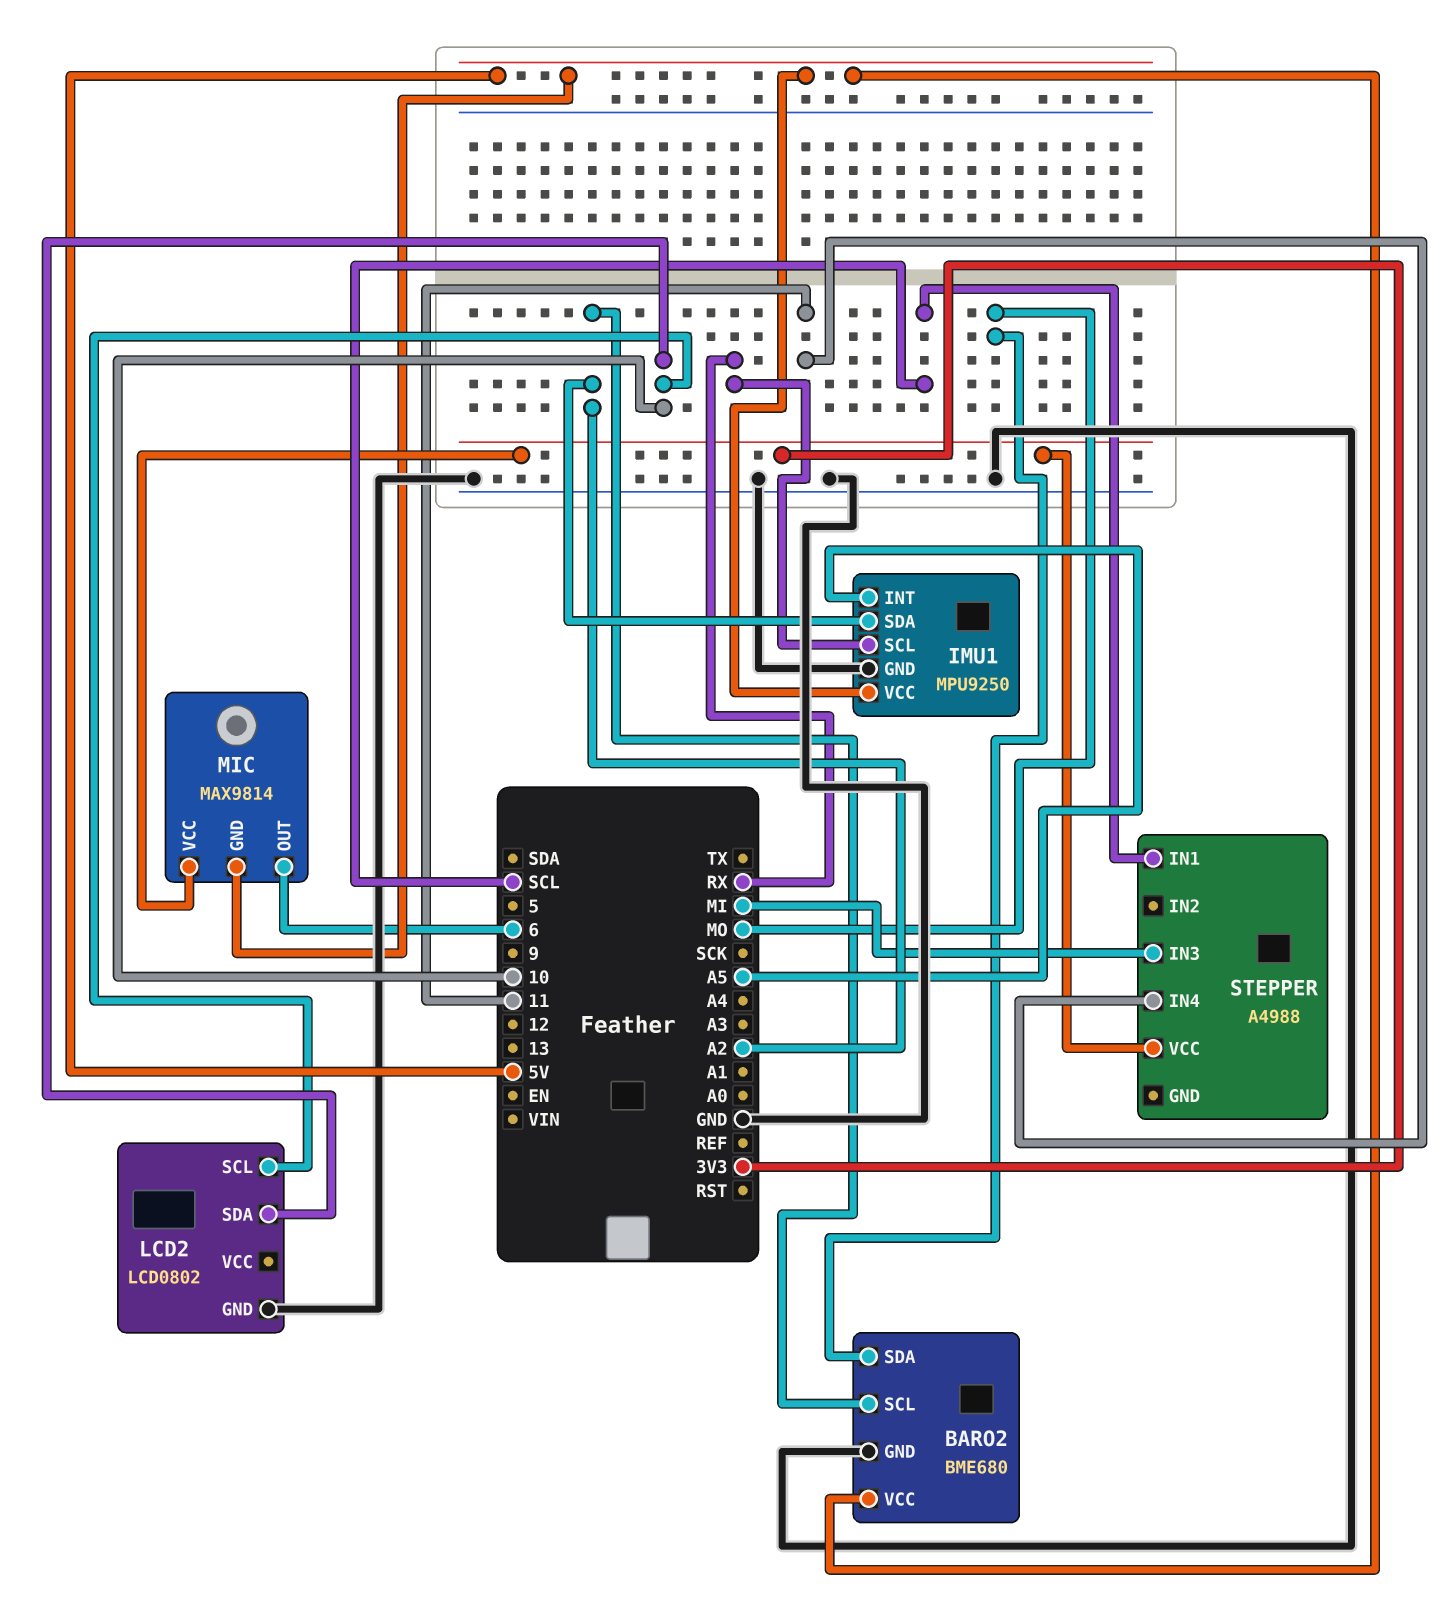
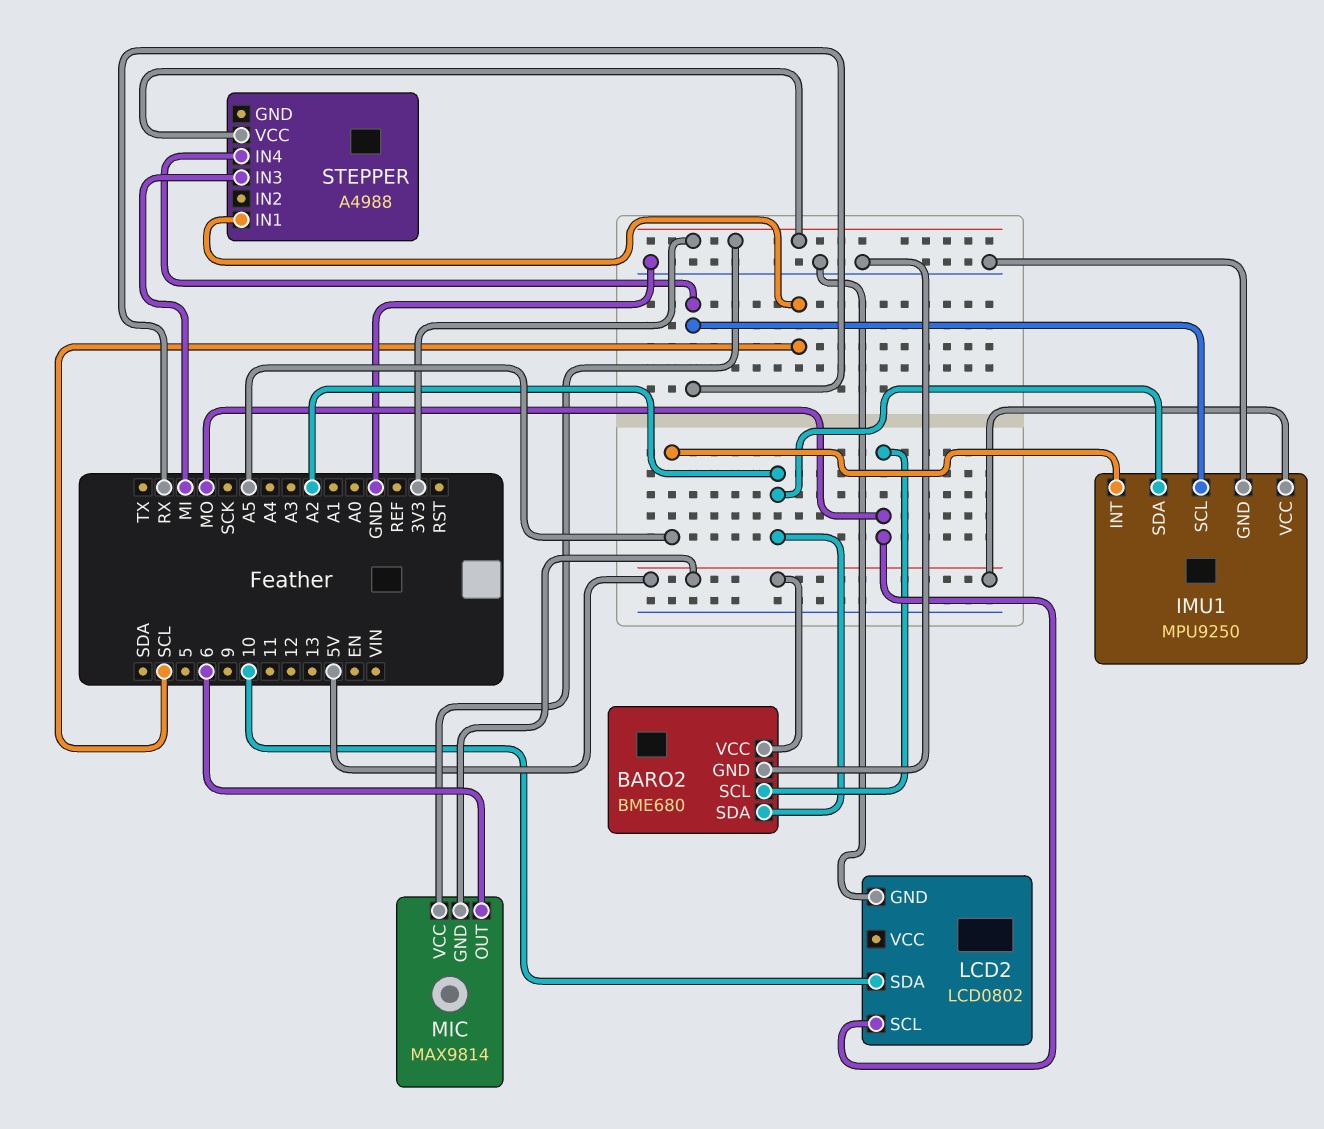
BARO2 pin SCL: A2 -> MO
BARO2 pin SDA: MO -> A2
LCD2 pin SCL: 10 -> MO
STEPPER pin IN4: 11 -> RX

